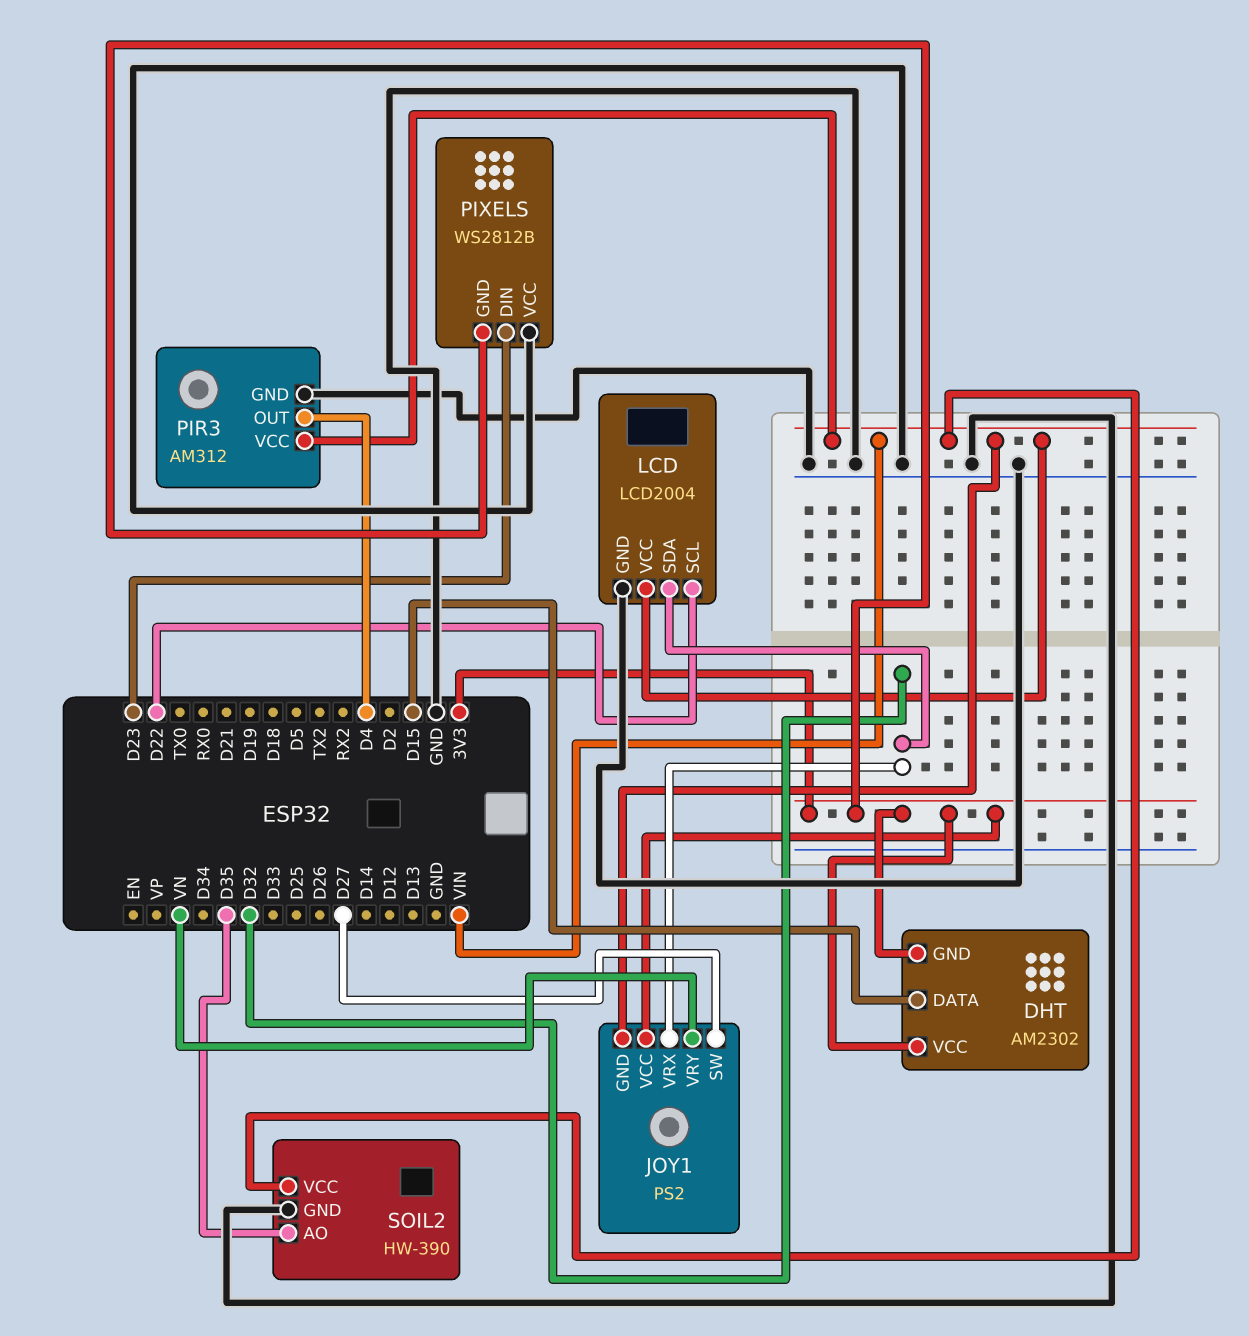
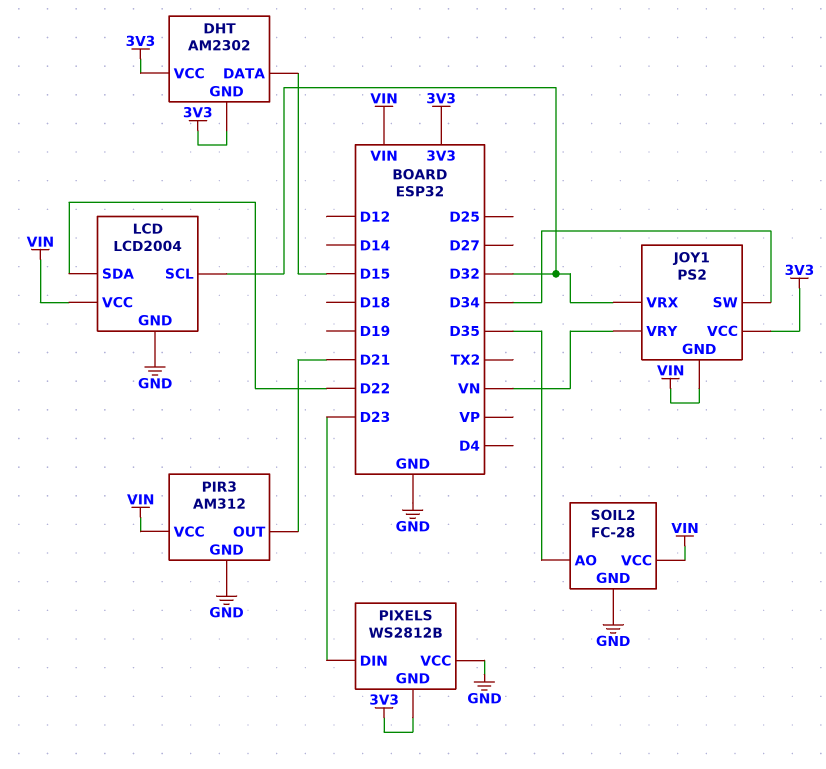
JOY1 pin SW: D27 -> D34
LCD pin SCL: D22 -> D32
LCD pin SDA: D32 -> D22
PIR3 pin OUT: D4 -> D21
SOIL2: HW-390 -> FC-28

